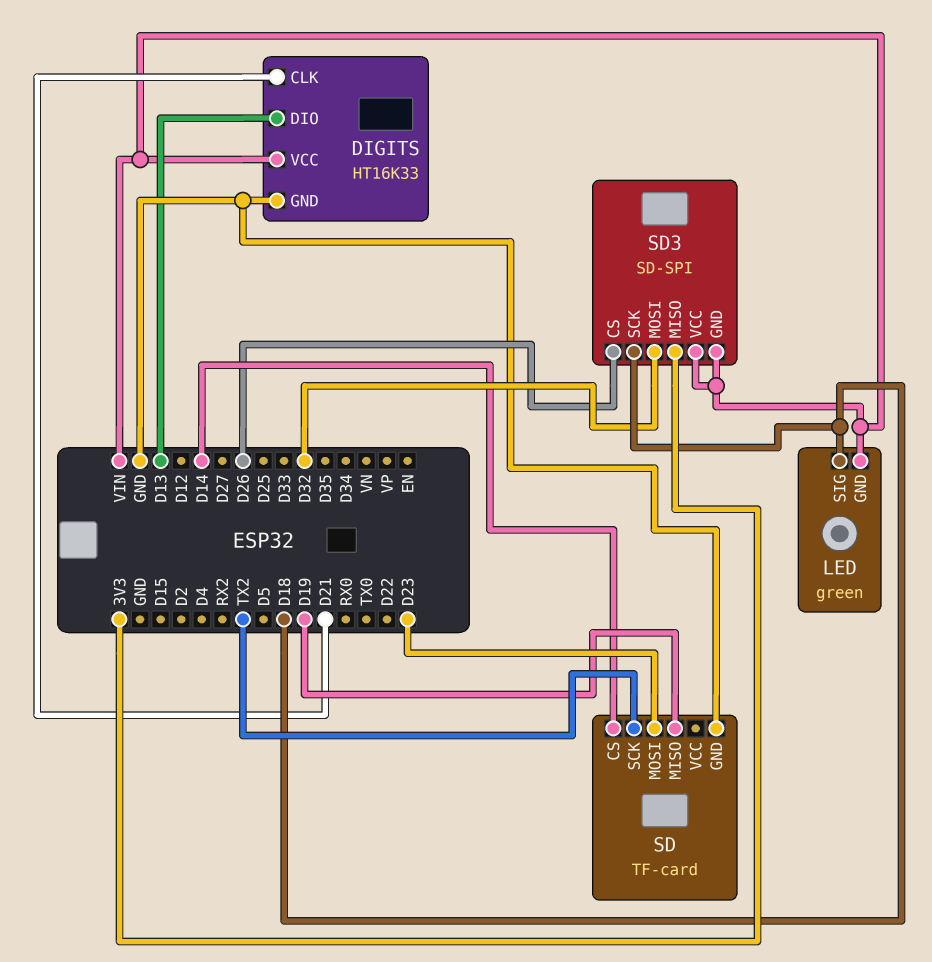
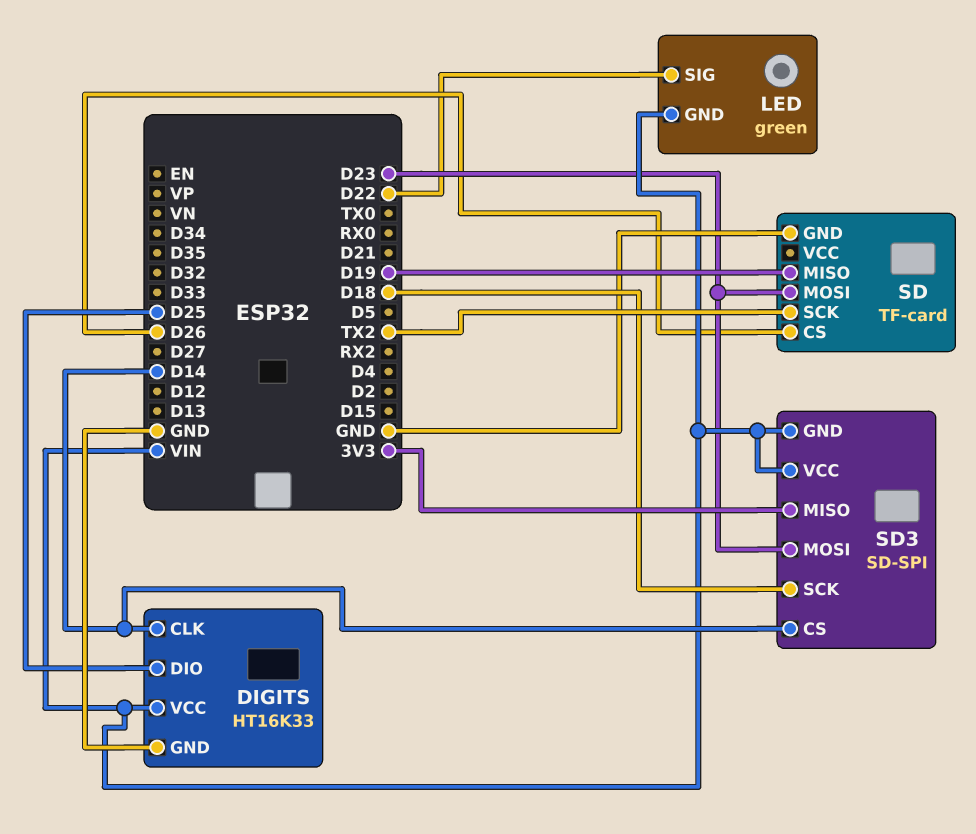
DIGITS pin CLK: D21 -> D14
DIGITS pin DIO: D13 -> D25
LED pin SIG: D18 -> D22
SD pin CS: D14 -> D26
SD3 pin CS: D26 -> D14
SD3 pin MOSI: D32 -> D23

